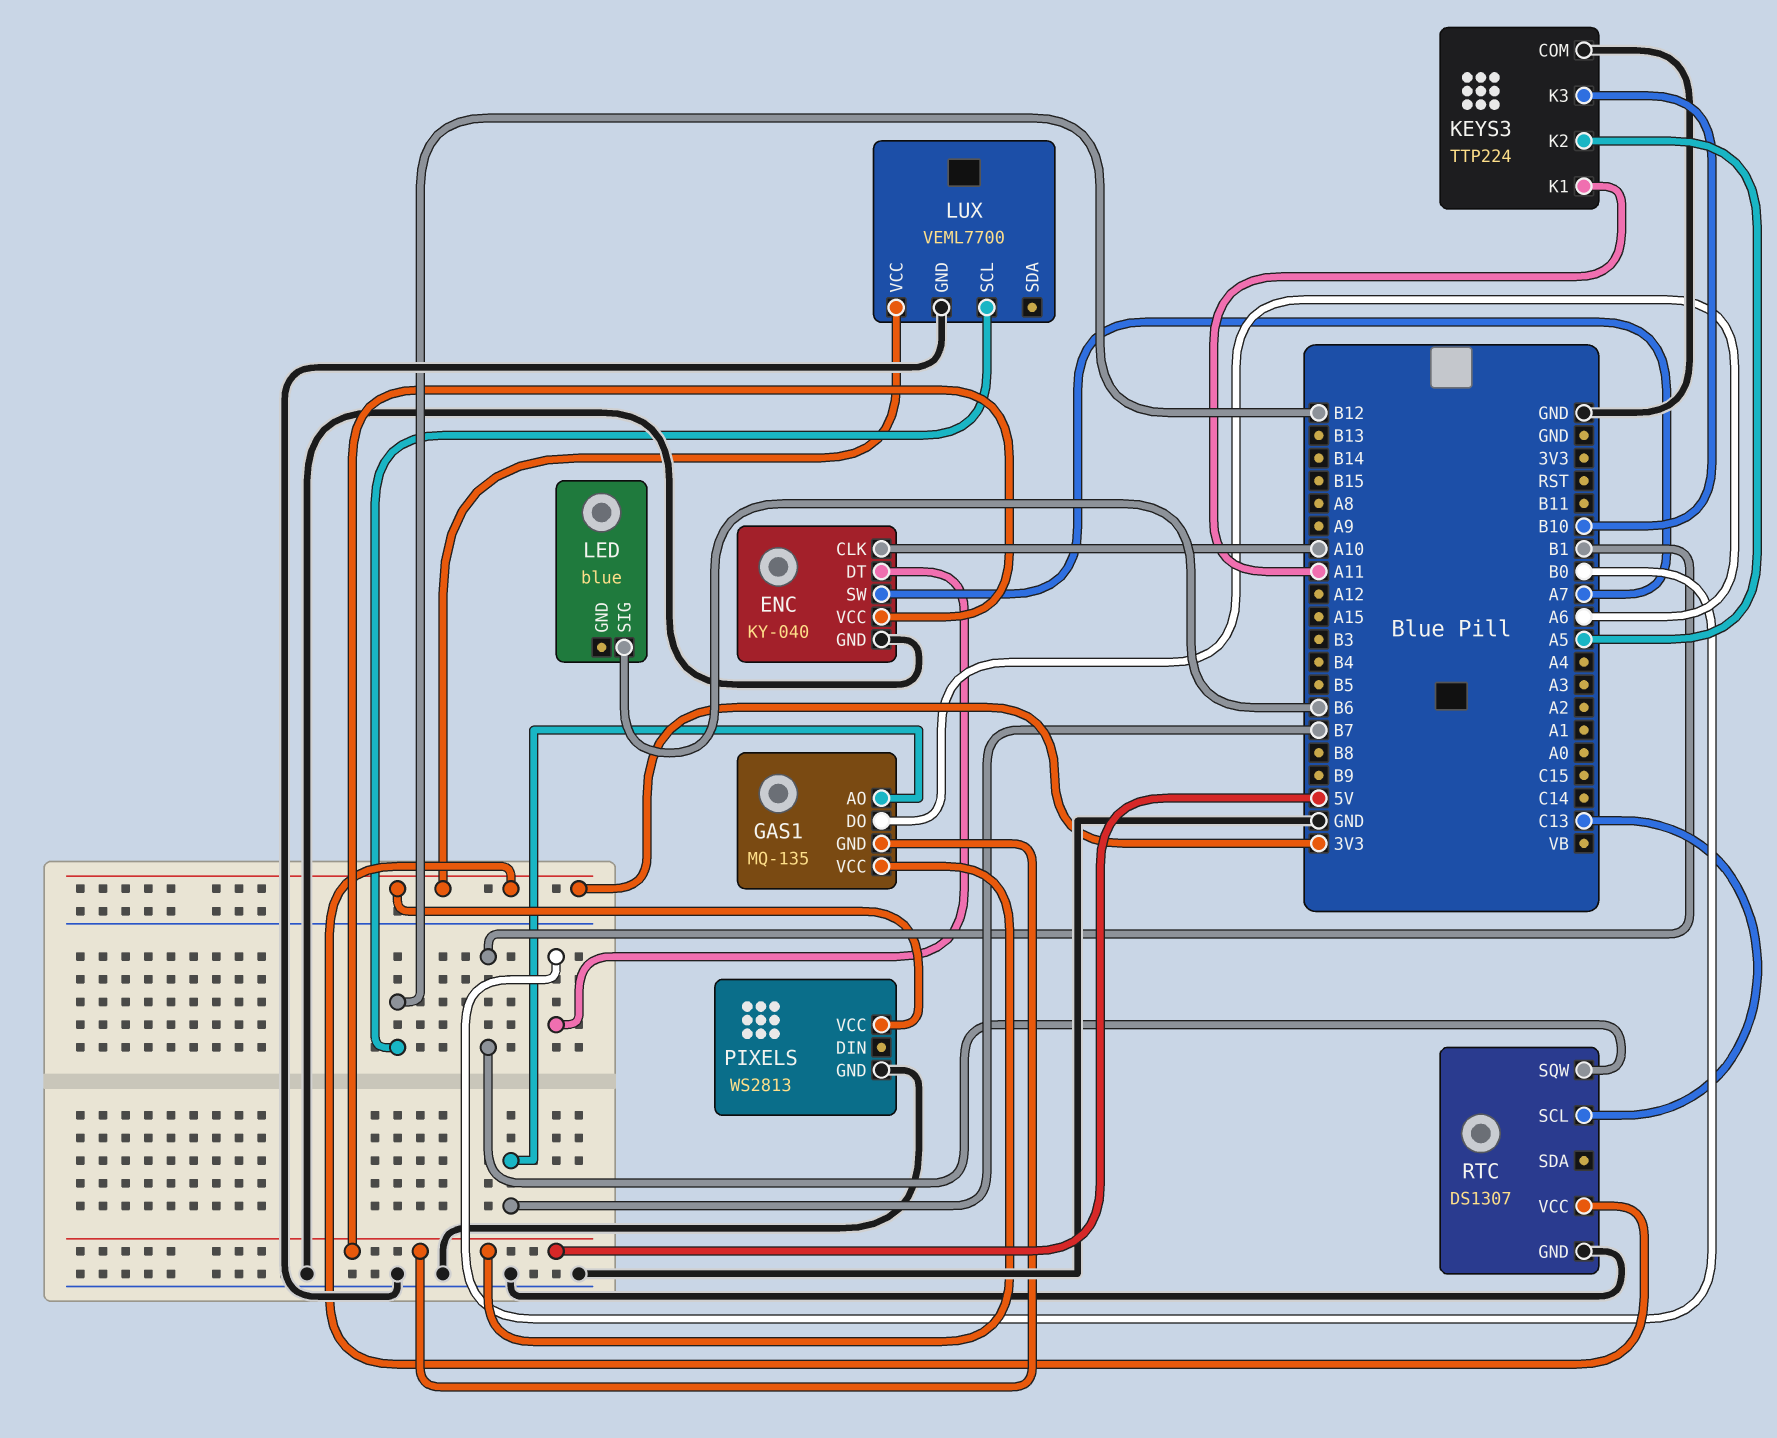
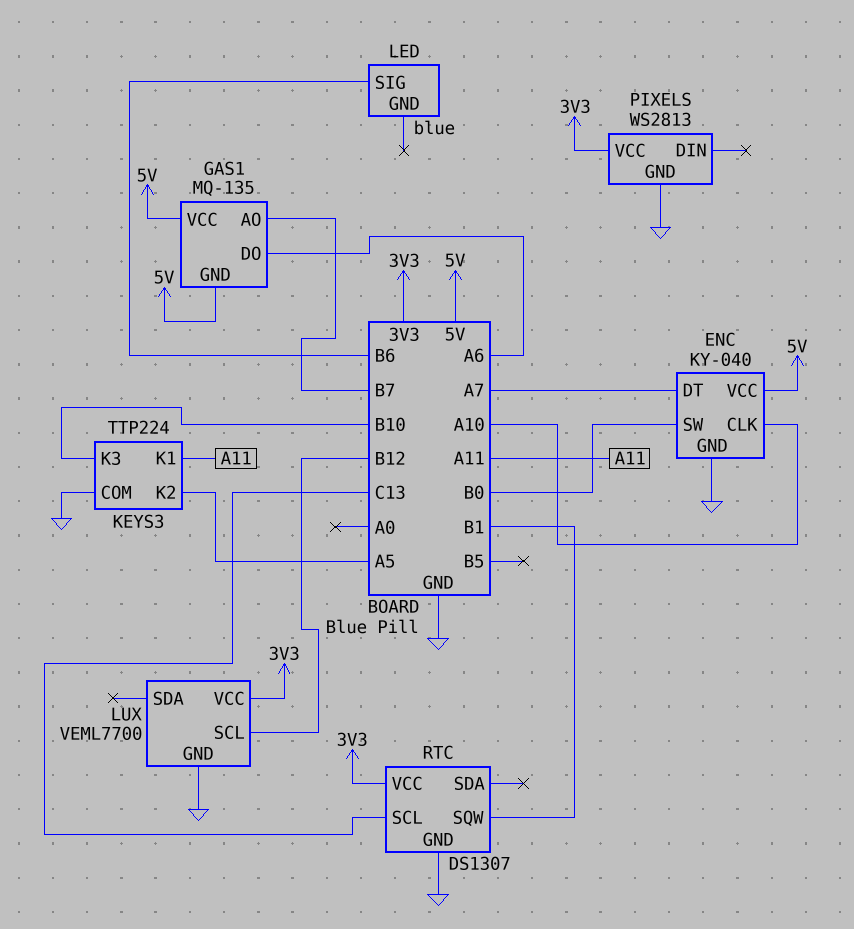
ENC pin DT: B0 -> A7
ENC pin SW: A7 -> B0

